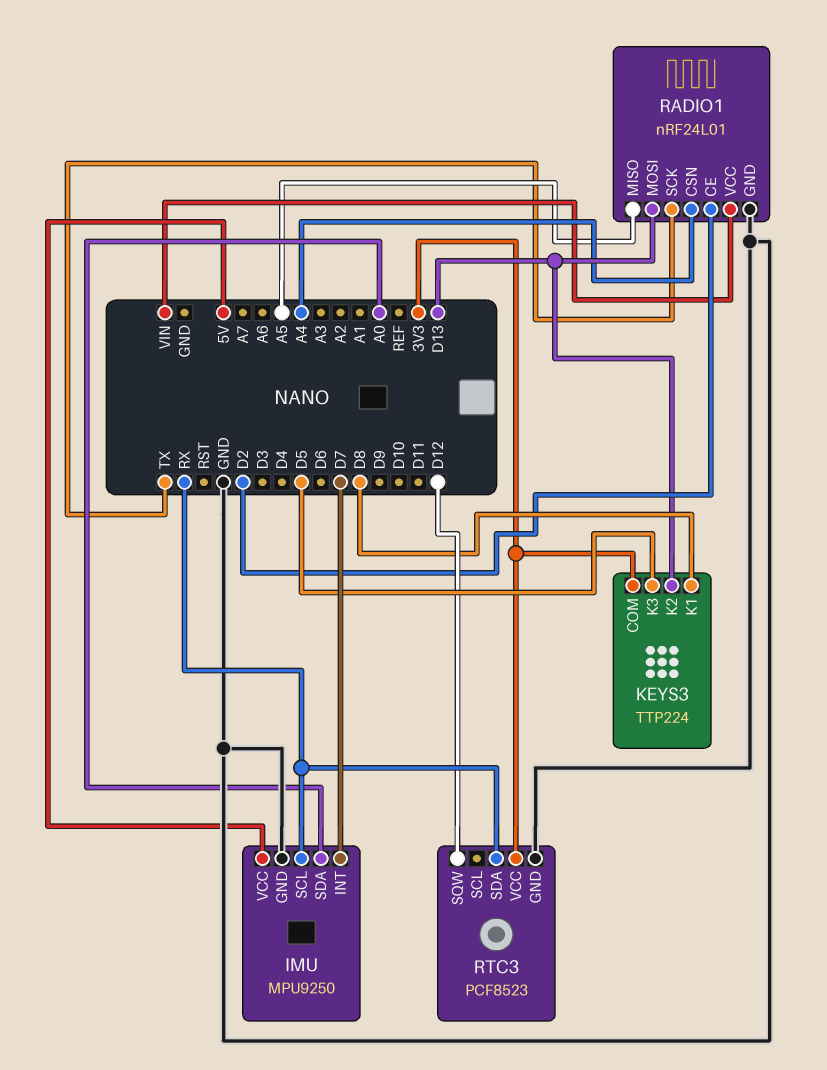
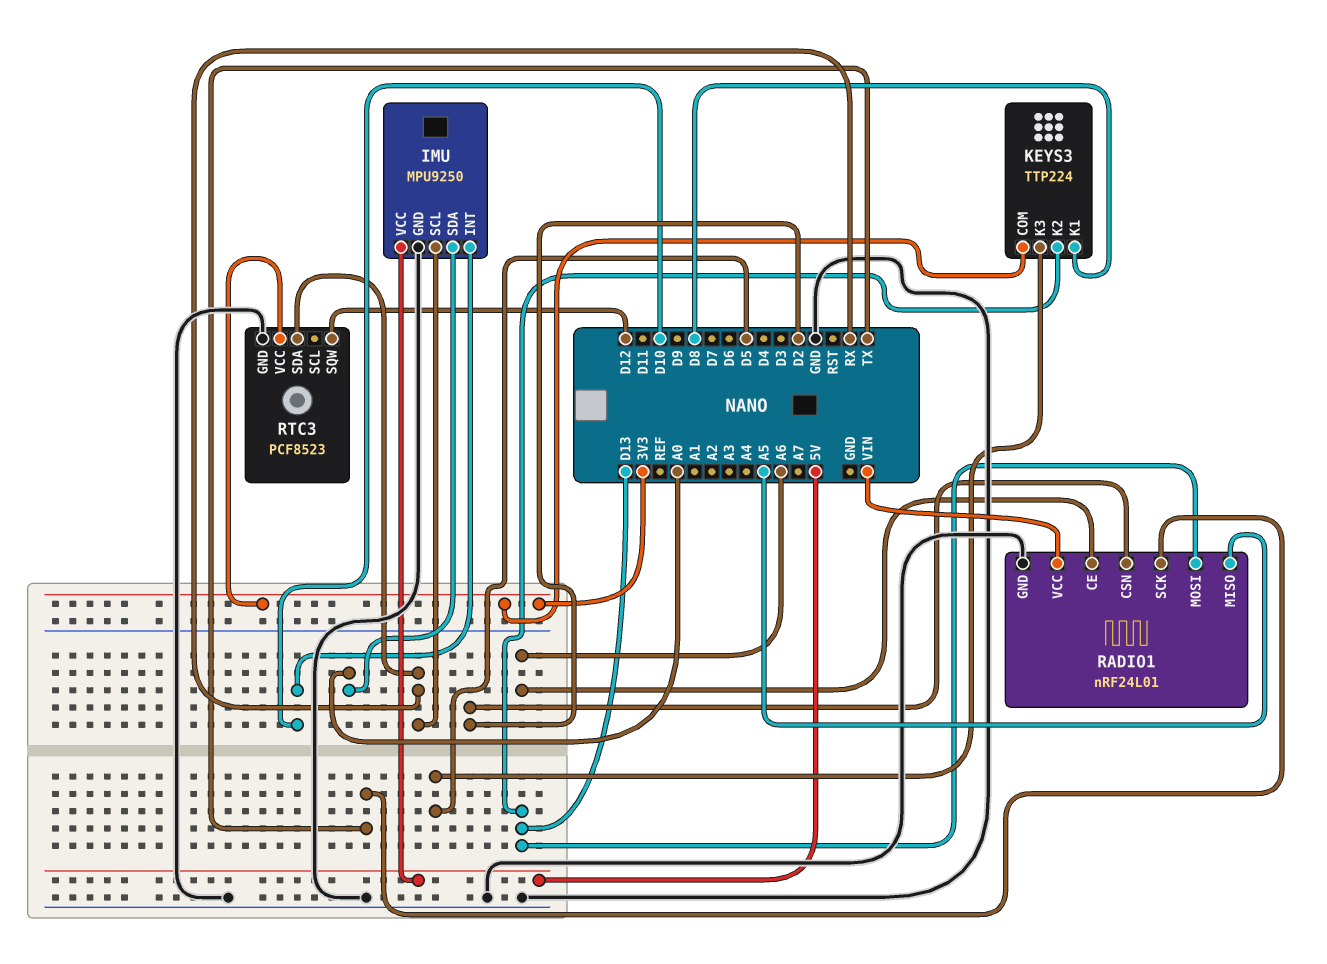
IMU pin INT: D7 -> D10
RADIO1 pin CE: D2 -> A6
RADIO1 pin CSN: A4 -> D2

